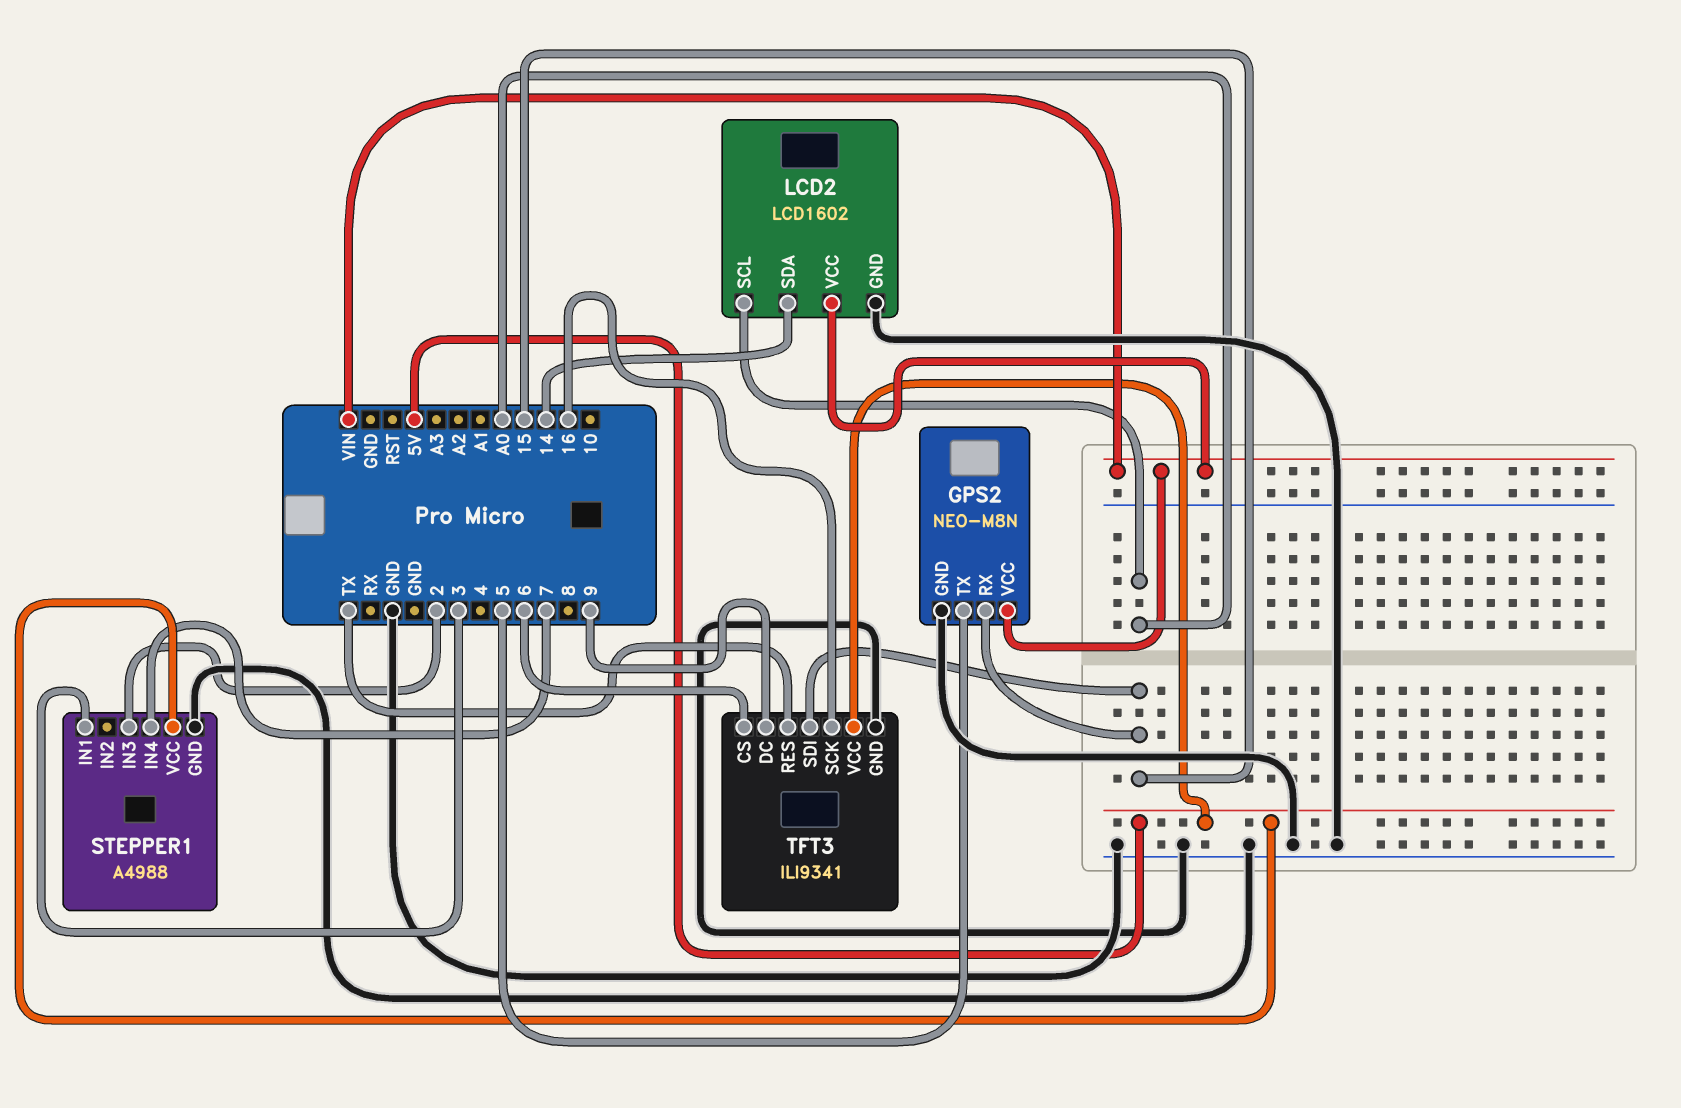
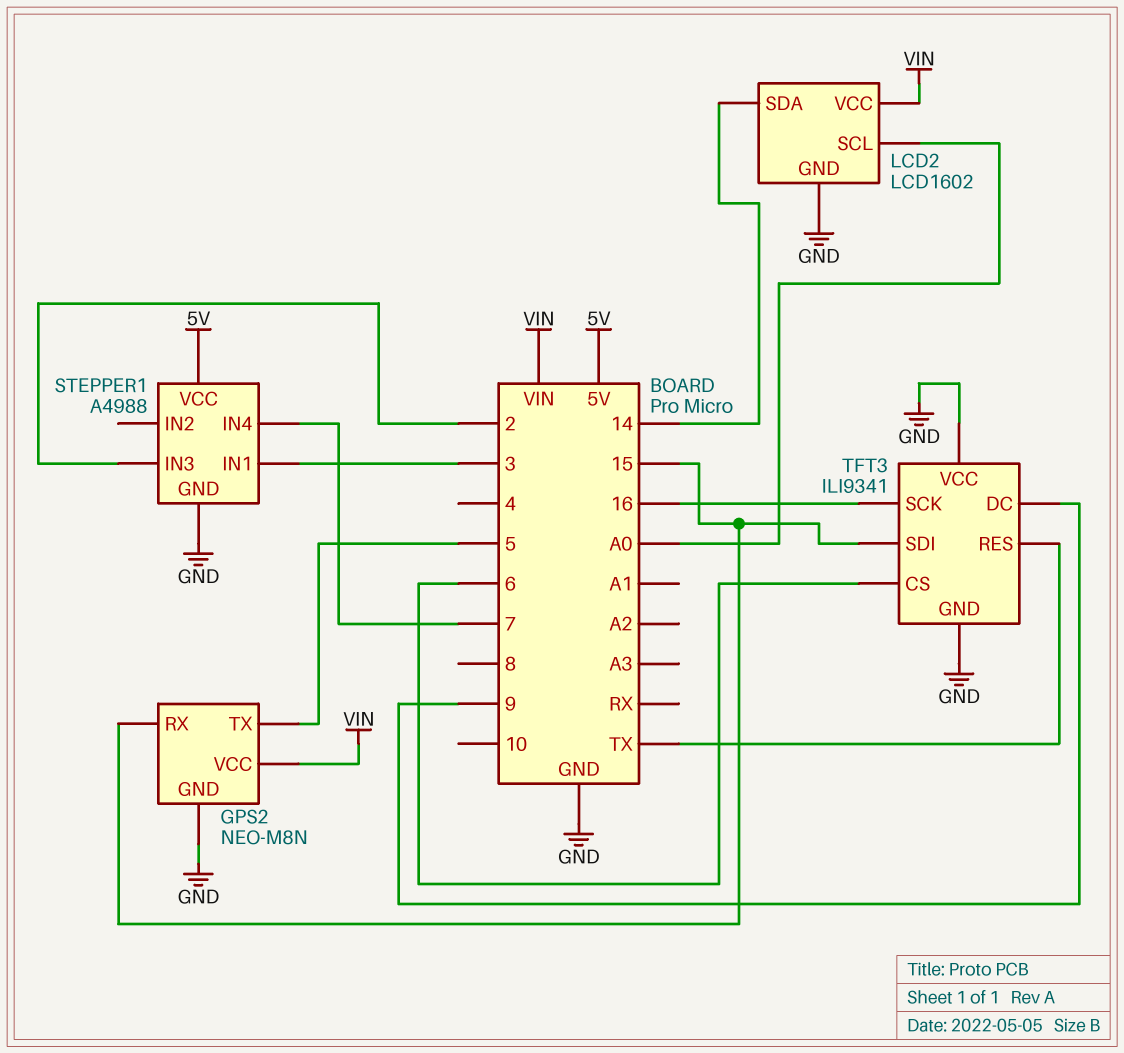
TFT3 pin VCC: 5V -> GND

